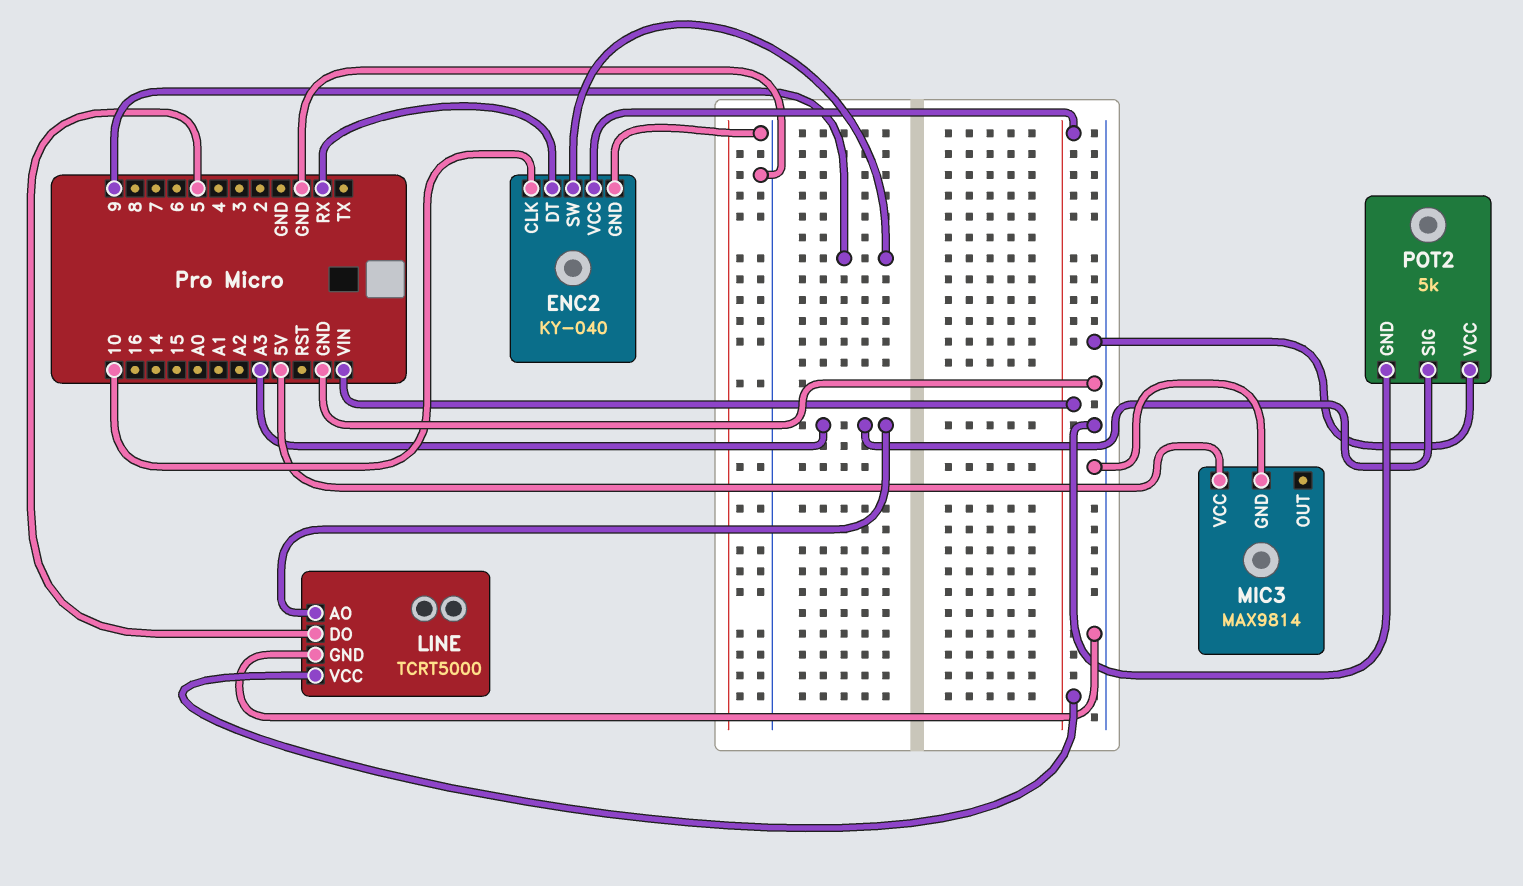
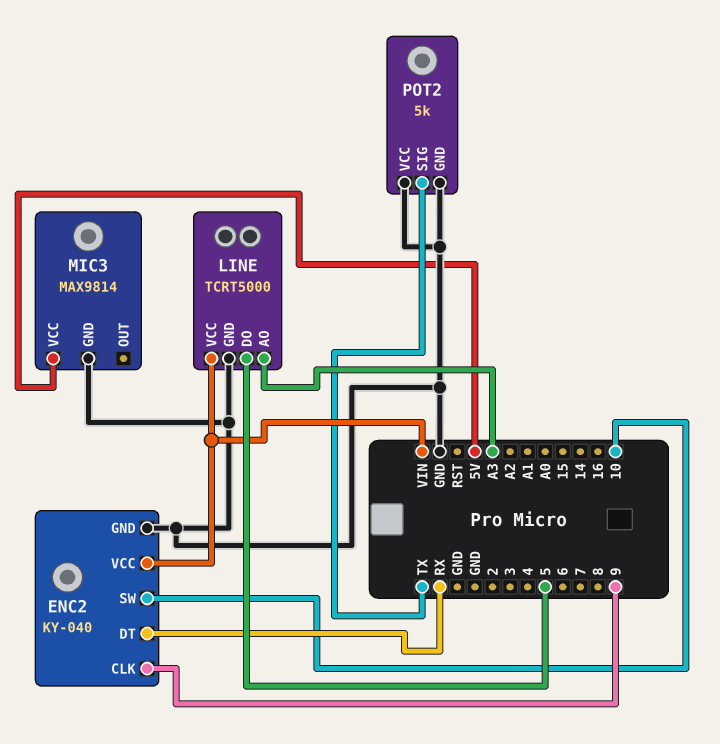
ENC2 pin CLK: 10 -> 9
ENC2 pin SW: 9 -> 10
POT2 pin SIG: A3 -> TX

